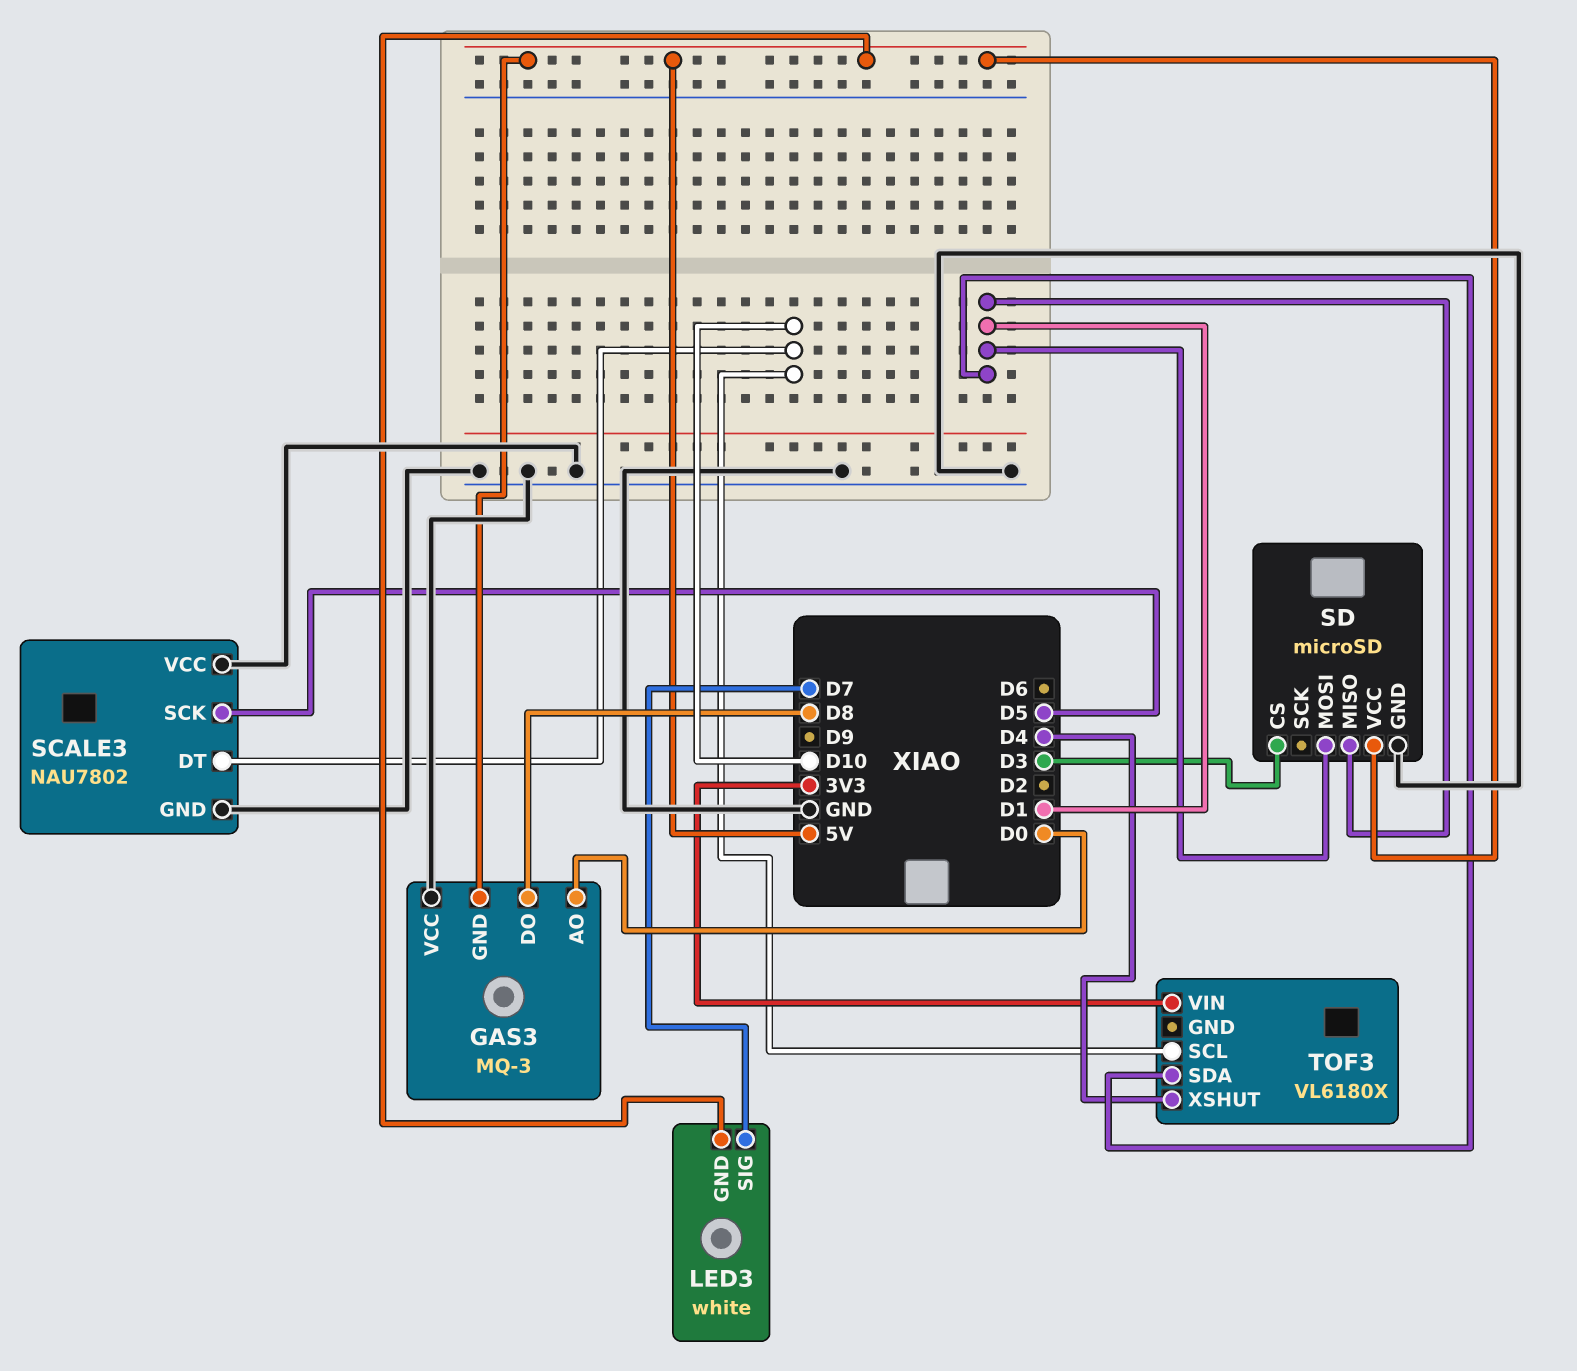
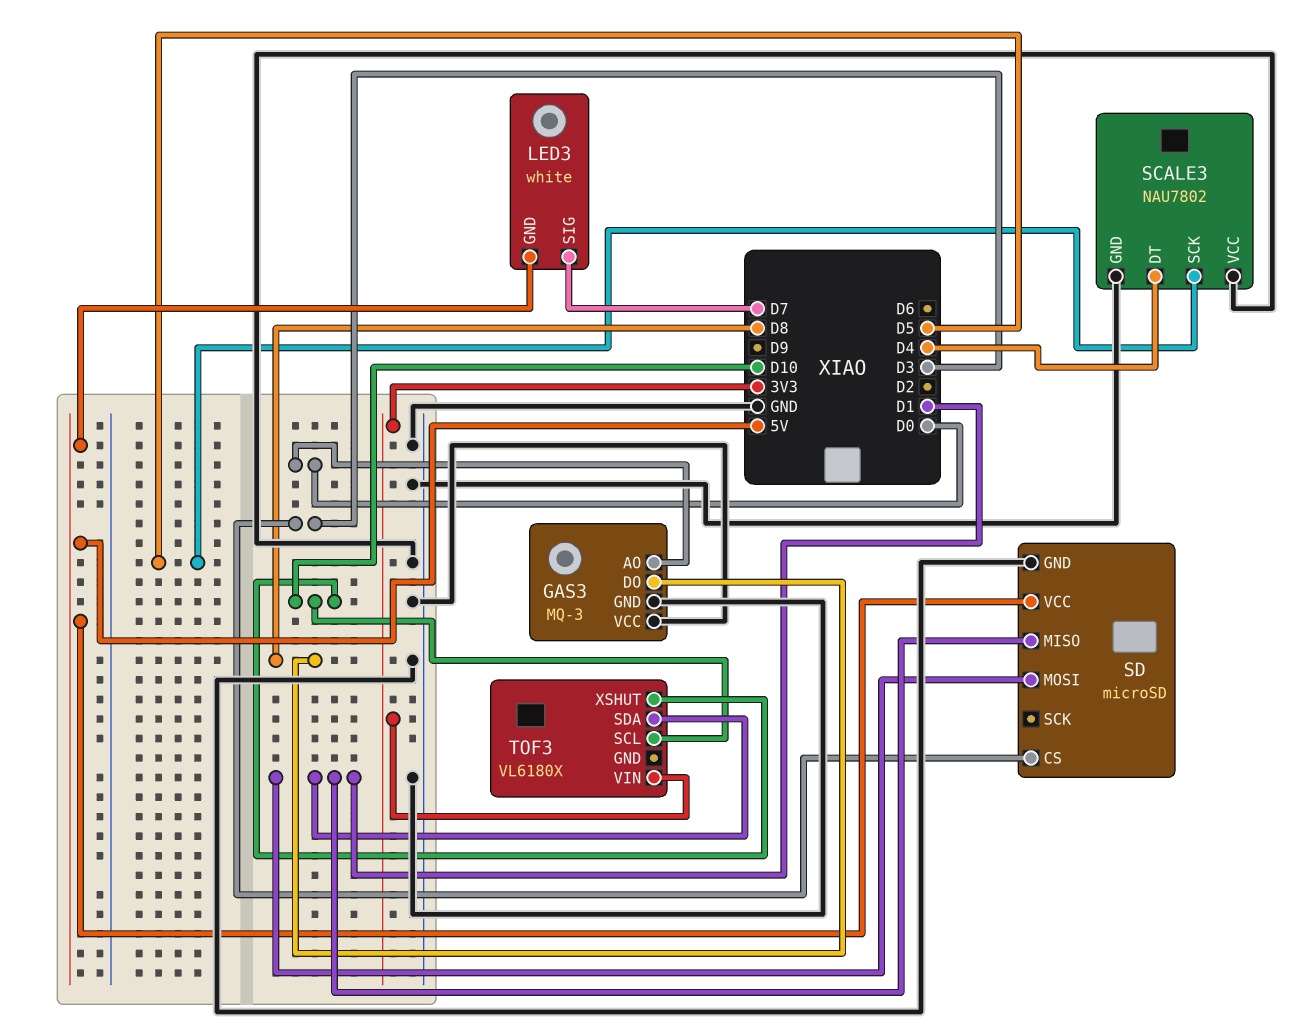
GAS3 pin GND: 5V -> GND
SCALE3 pin DT: D10 -> D4
TOF3 pin XSHUT: D4 -> D10

